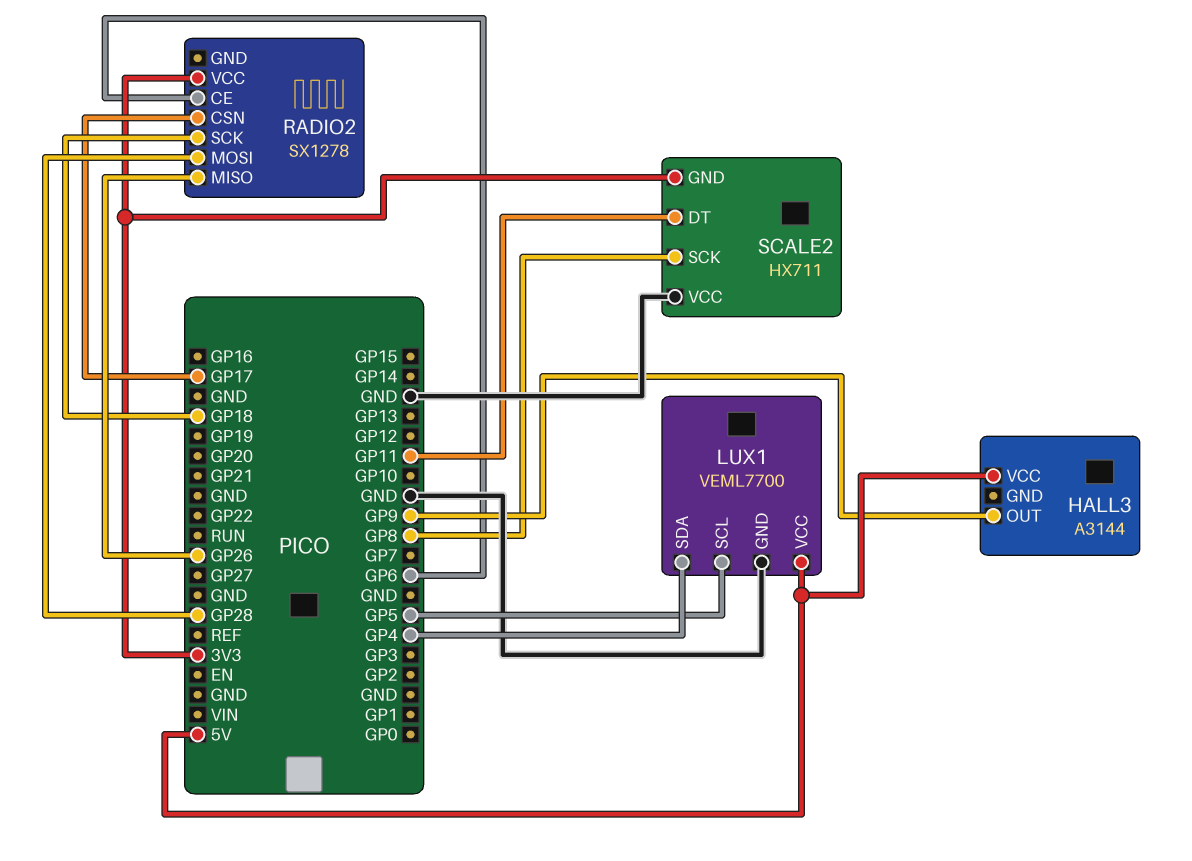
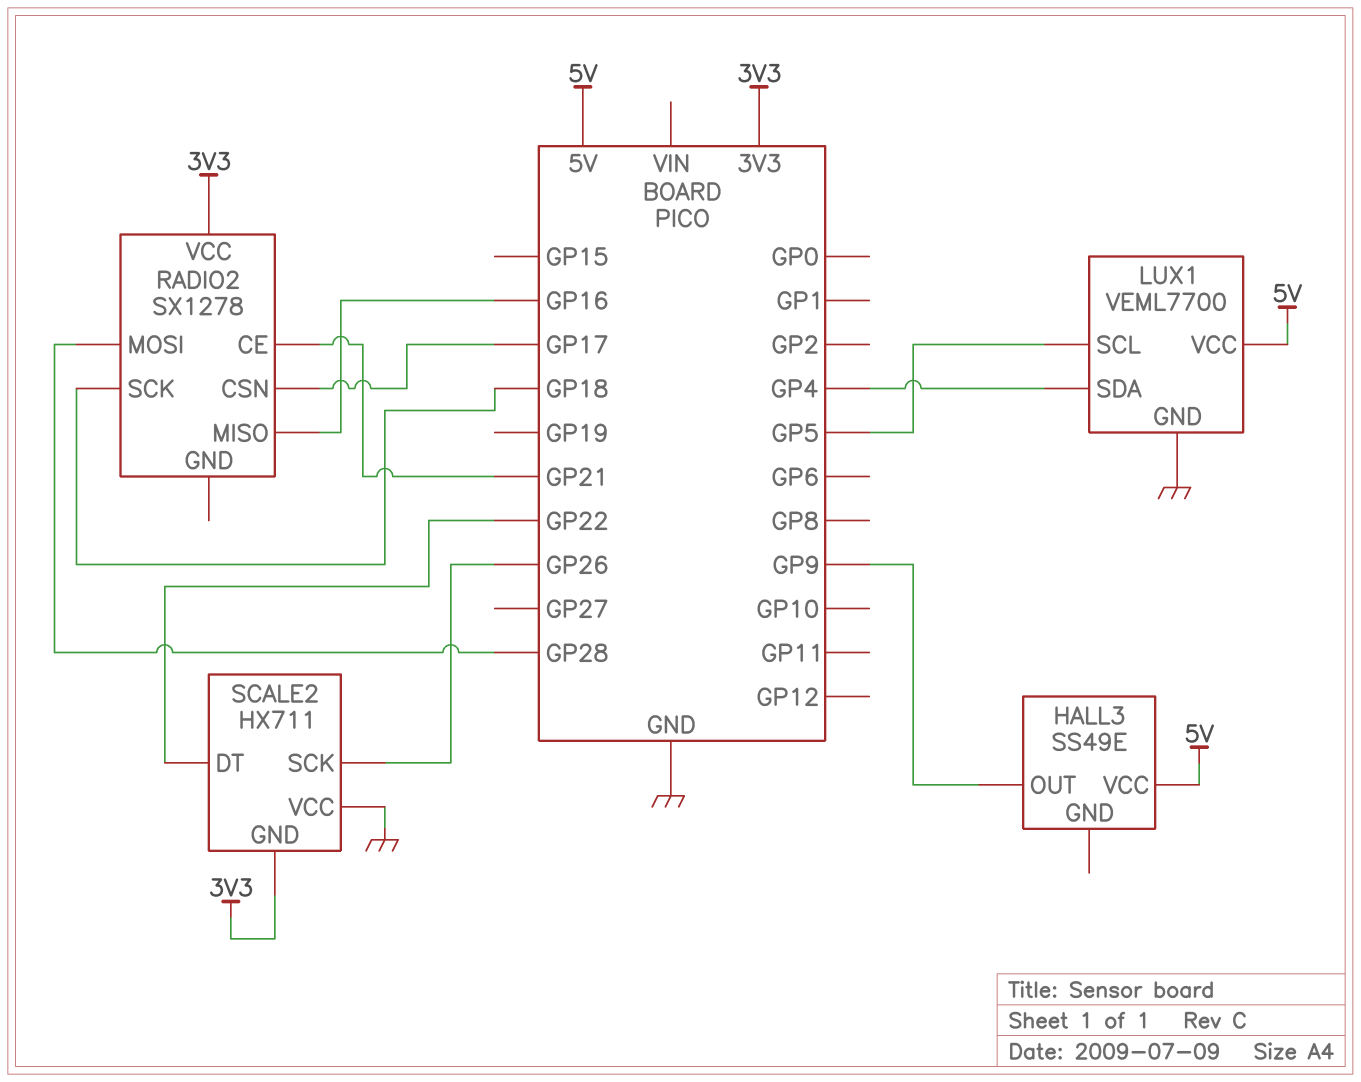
HALL3: A3144 -> SS49E
RADIO2 pin CE: GP6 -> GP21
RADIO2 pin MISO: GP26 -> GP16
SCALE2 pin DT: GP11 -> GP22
SCALE2 pin SCK: GP8 -> GP26

